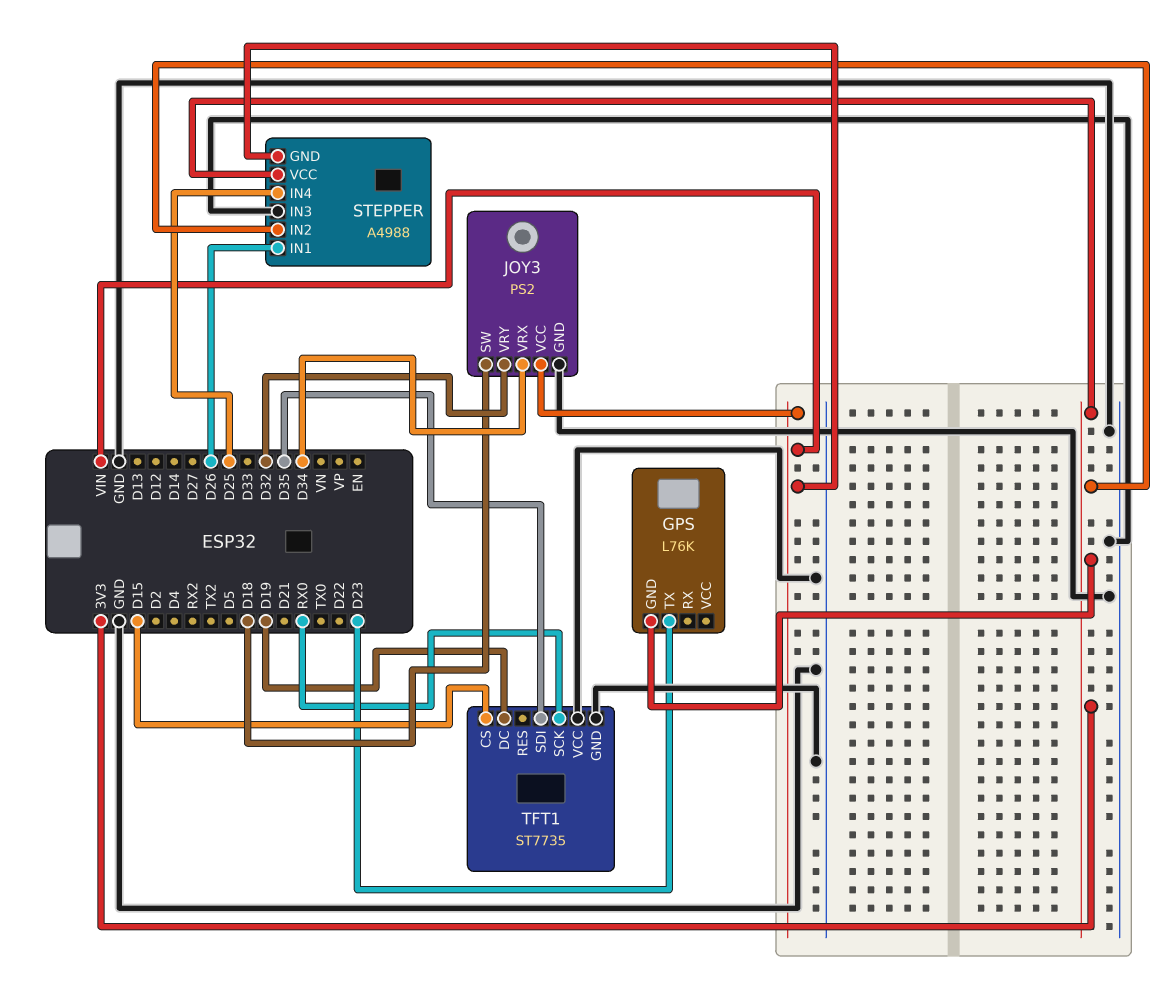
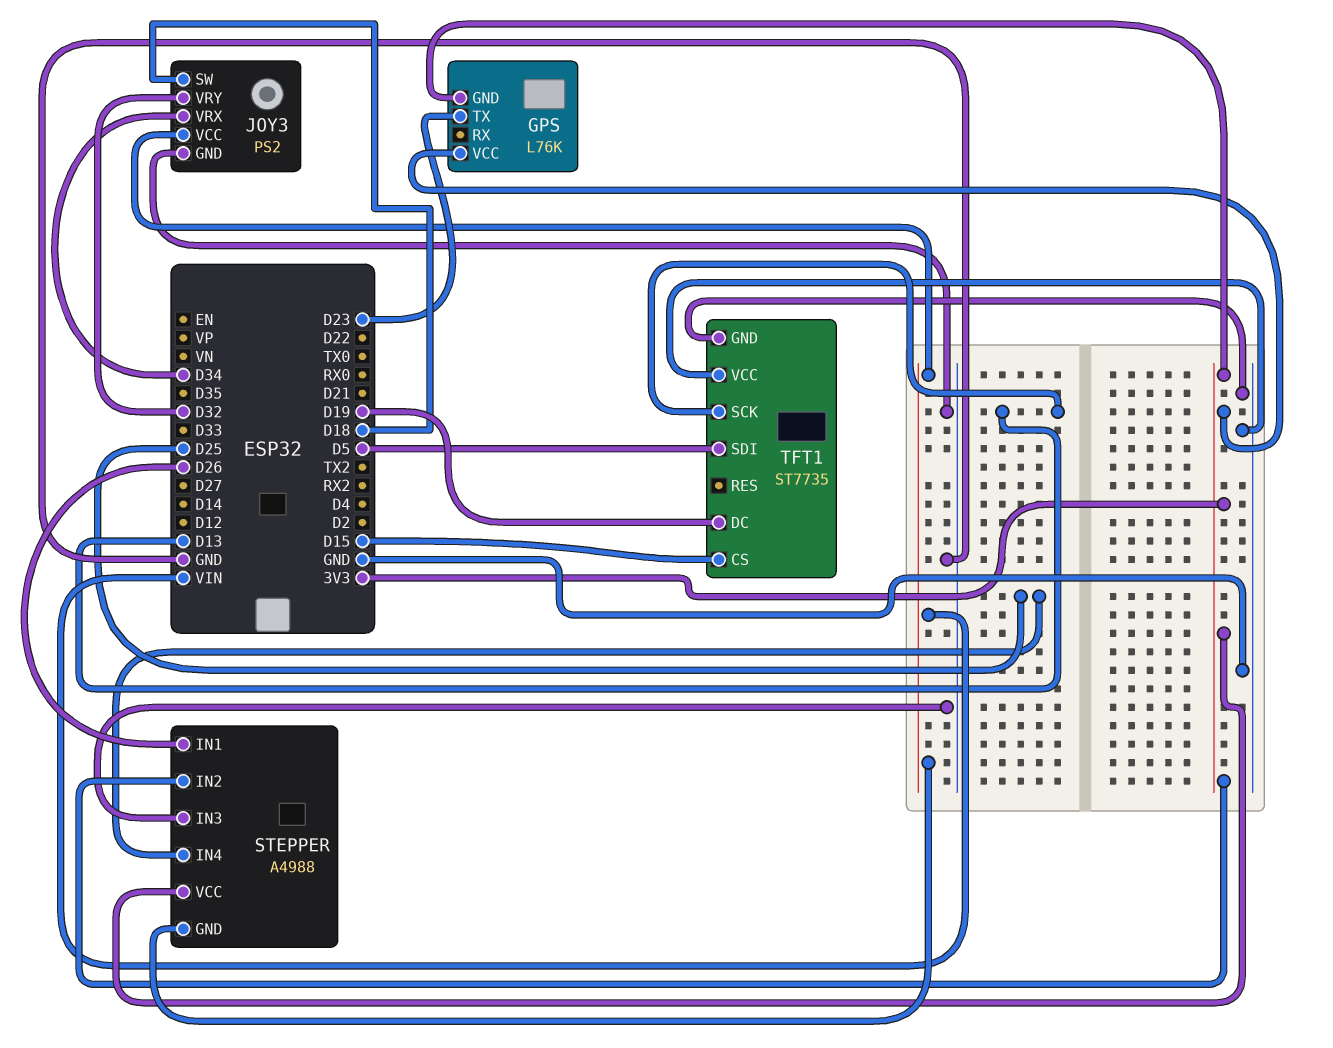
GPS pin VCC: none -> 3V3
TFT1 pin SCK: RX0 -> D13
TFT1 pin SDI: D35 -> D5

